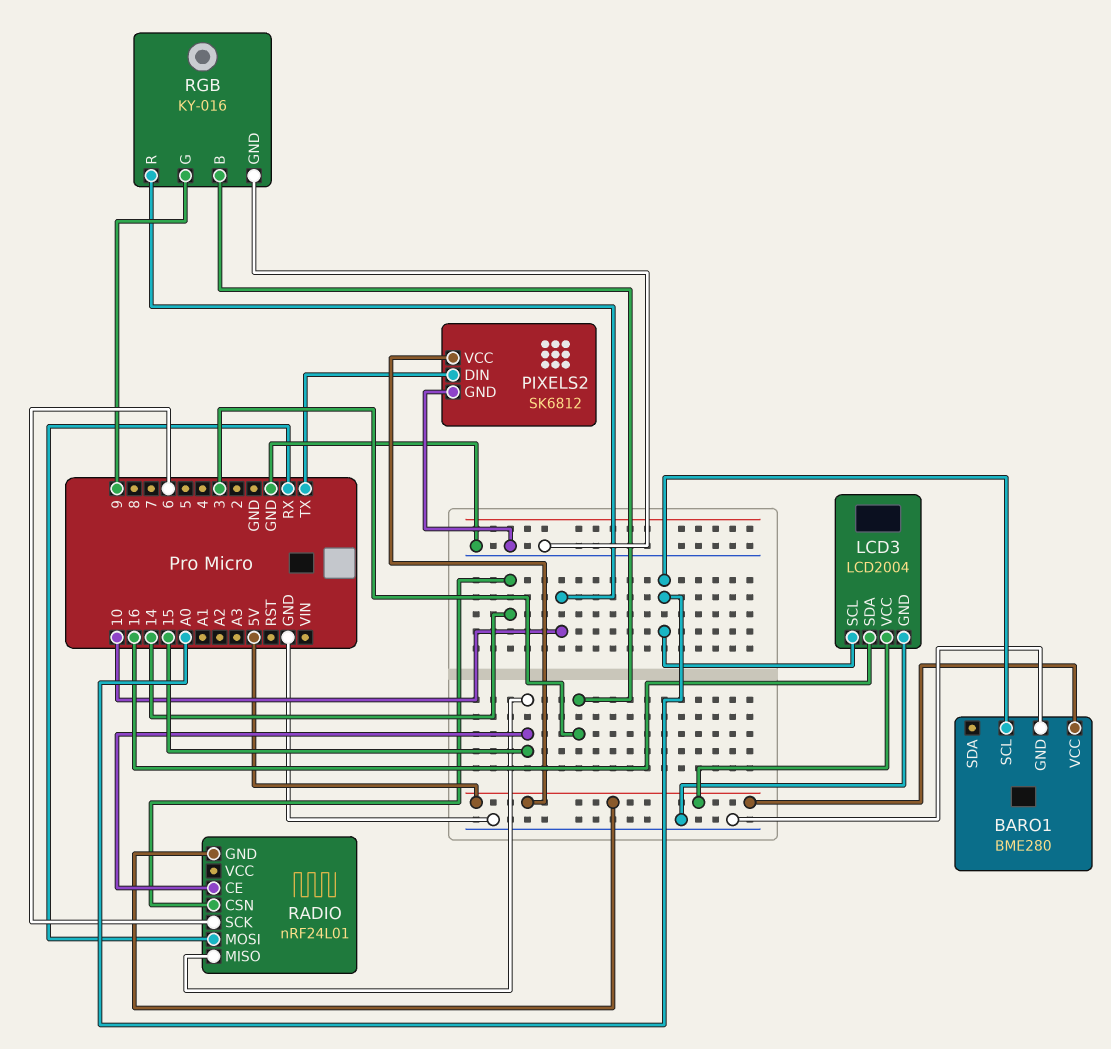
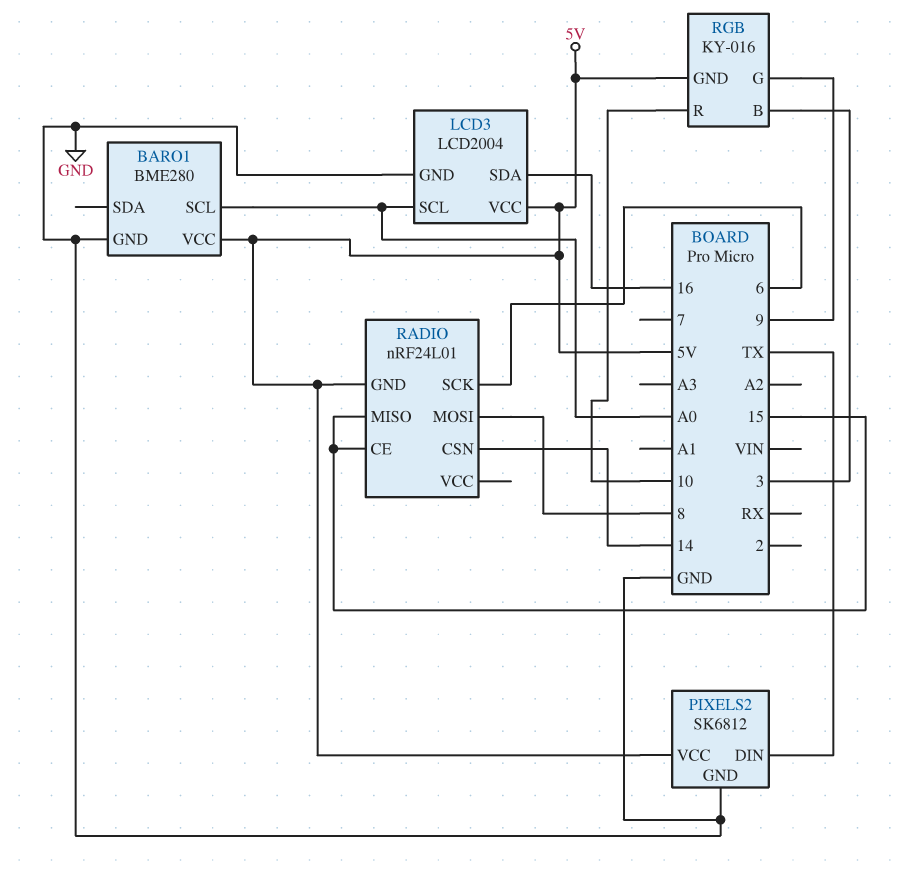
RADIO pin MOSI: RX -> 8
RGB pin GND: GND -> 5V

